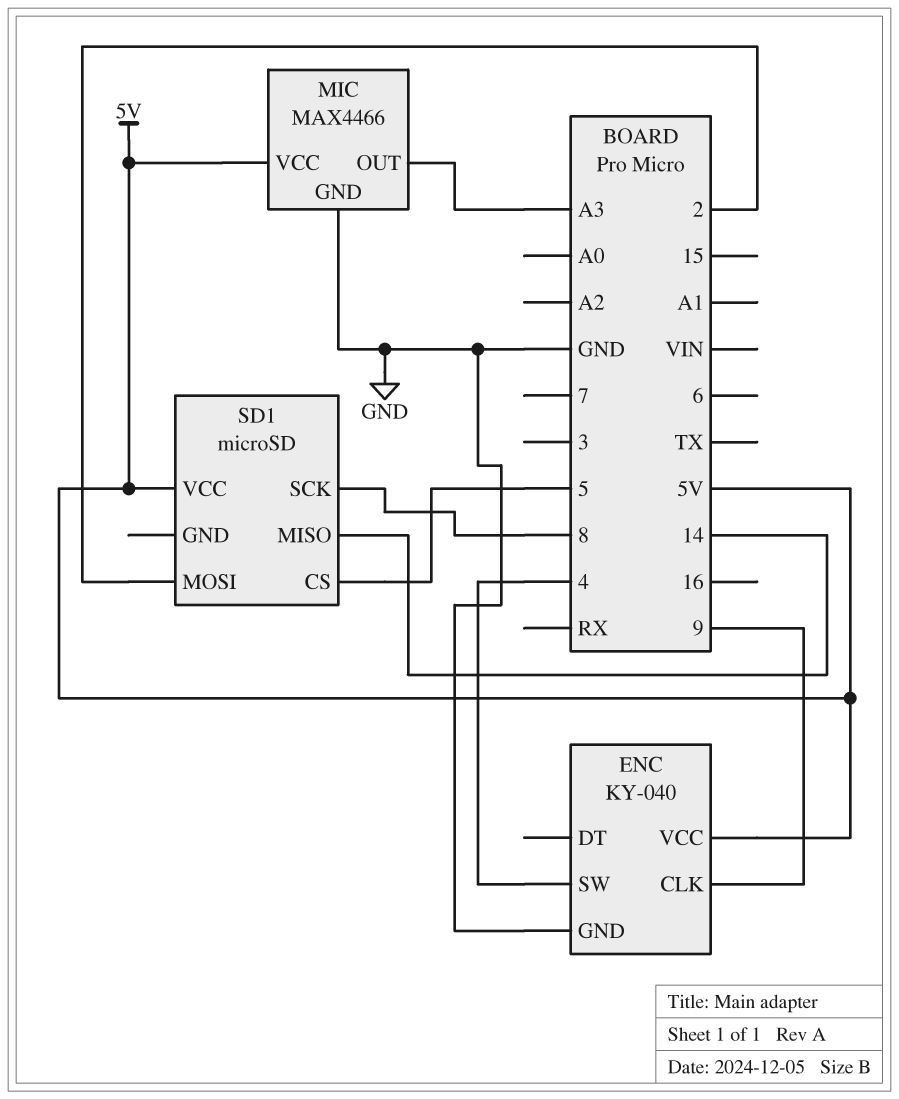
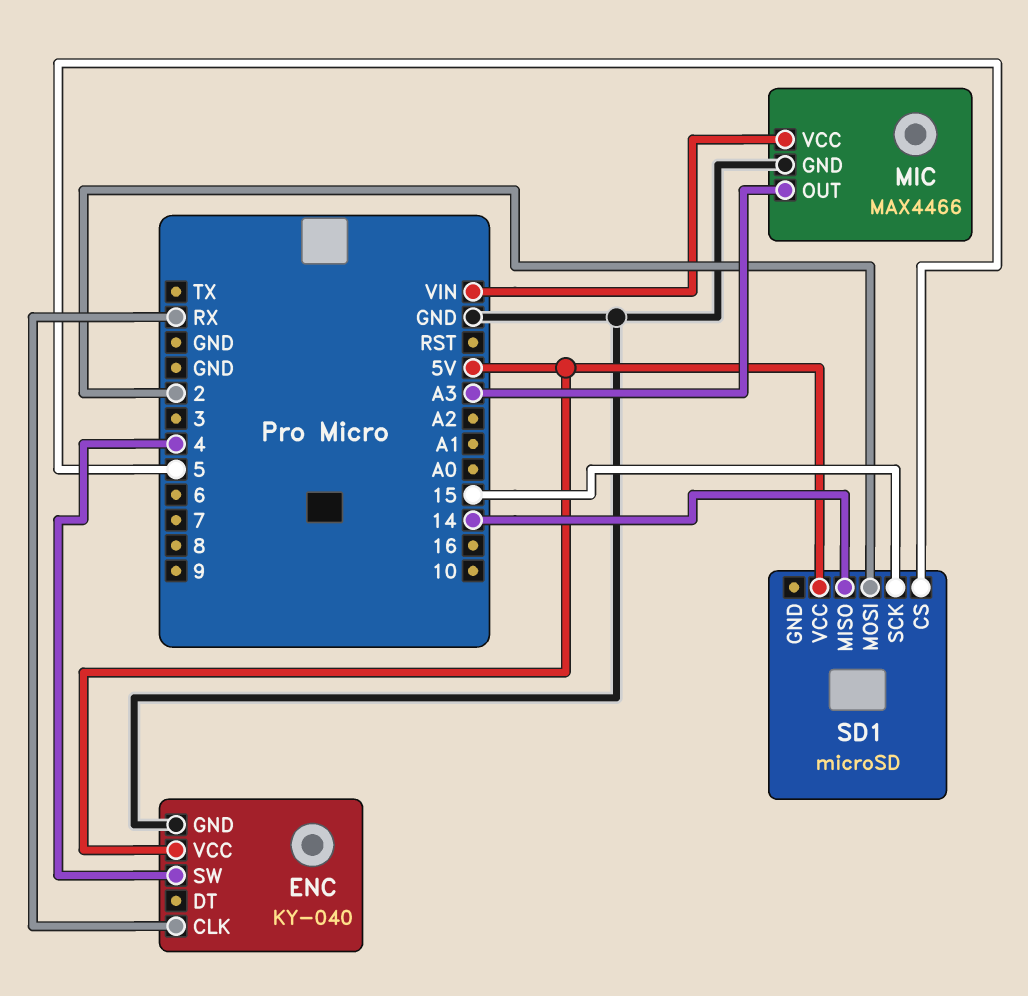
ENC pin CLK: 9 -> RX
MIC pin VCC: 5V -> VIN
SD1 pin SCK: 8 -> 15

